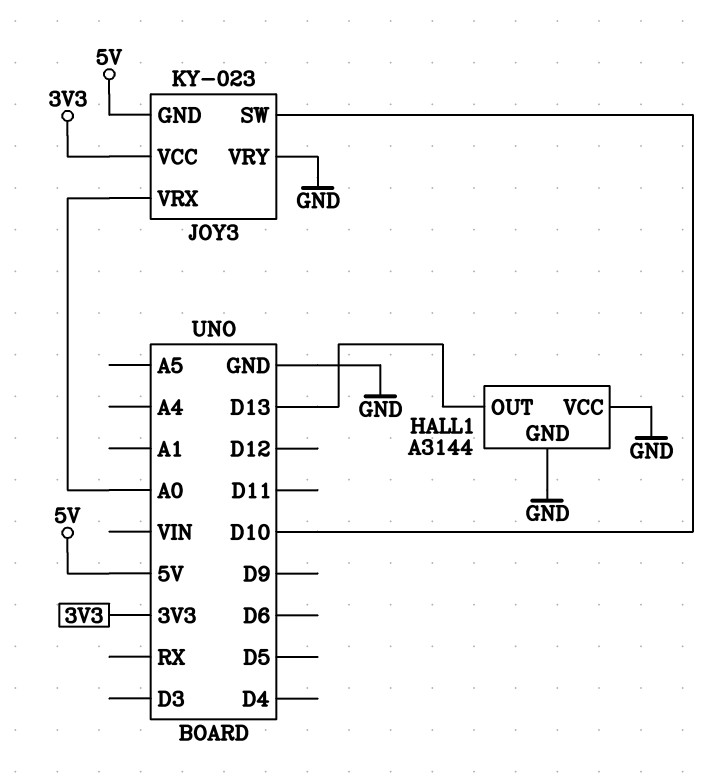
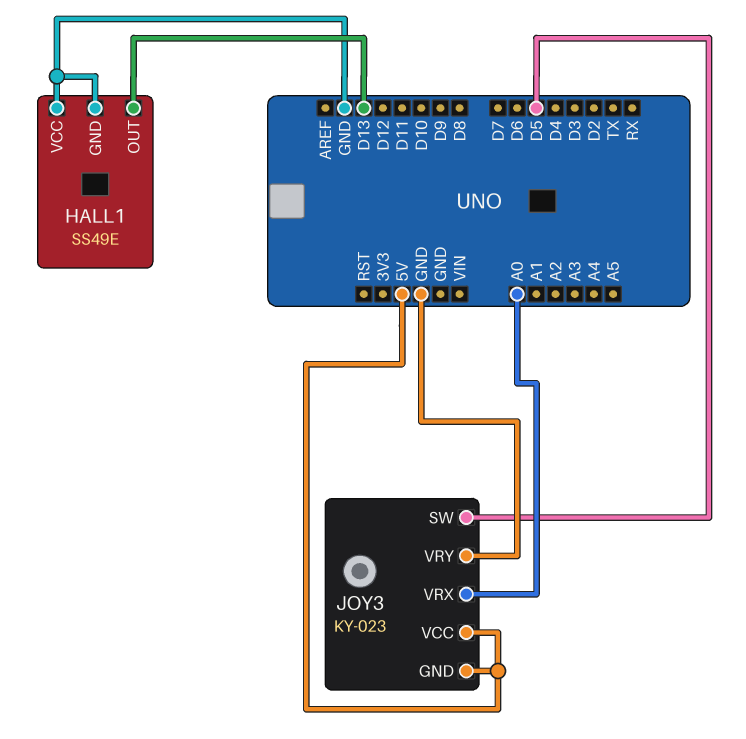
HALL1: A3144 -> SS49E
JOY3 pin SW: D10 -> D5
JOY3 pin VCC: 3V3 -> 5V

